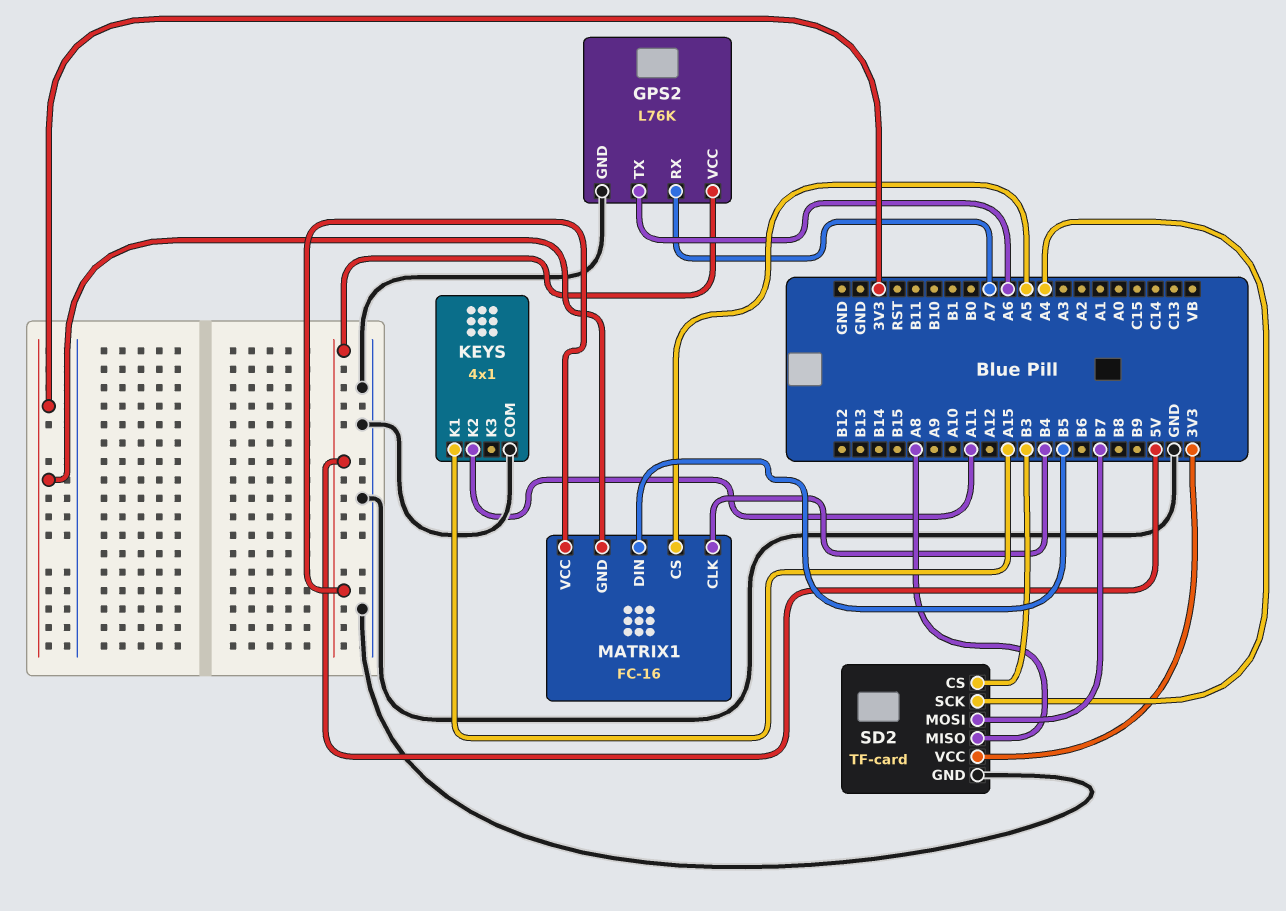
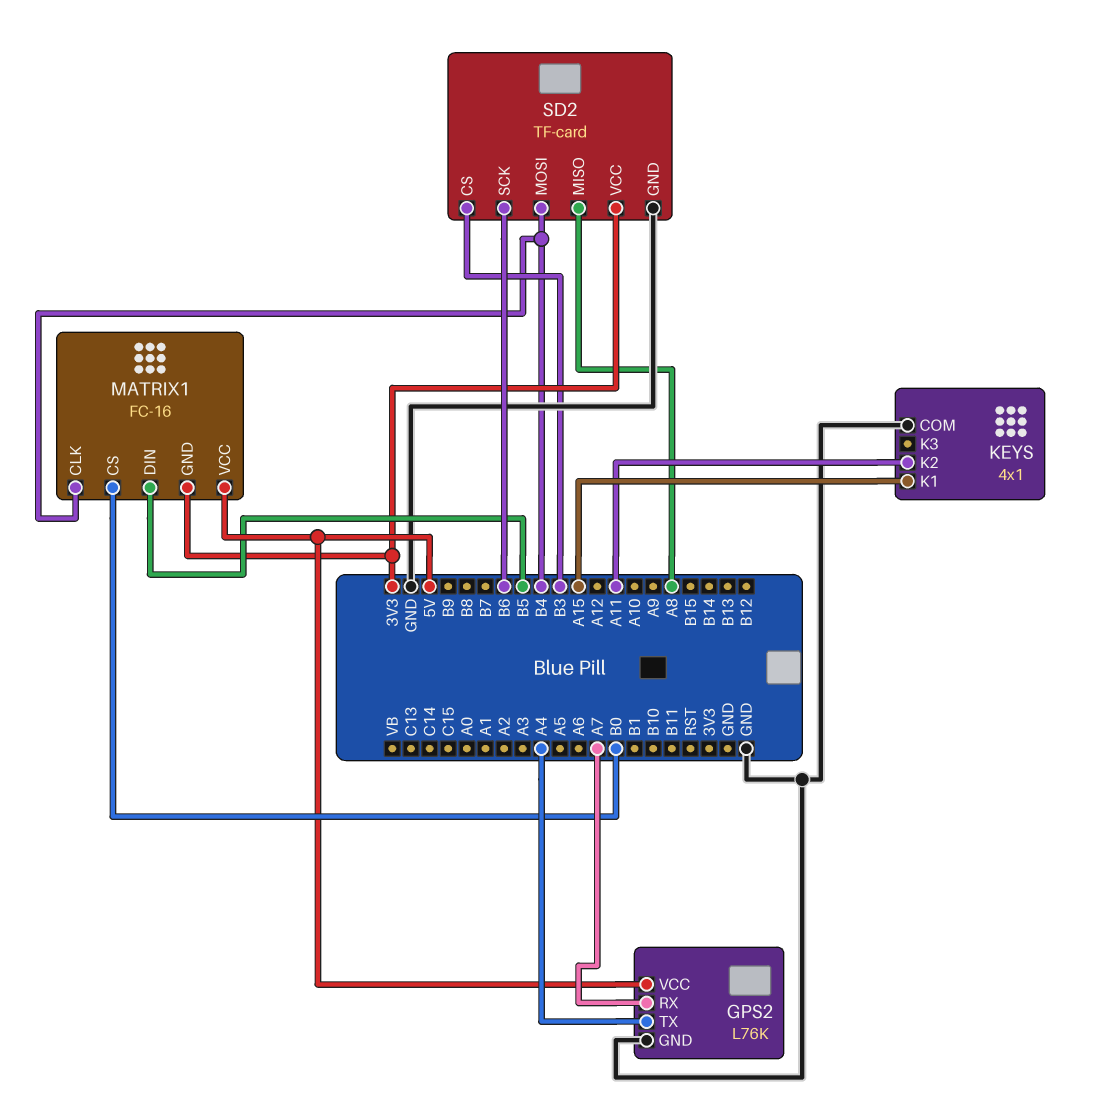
GPS2 pin TX: A6 -> A4
MATRIX1 pin CS: A5 -> B0
SD2 pin MOSI: B7 -> B4
SD2 pin SCK: A4 -> B6

